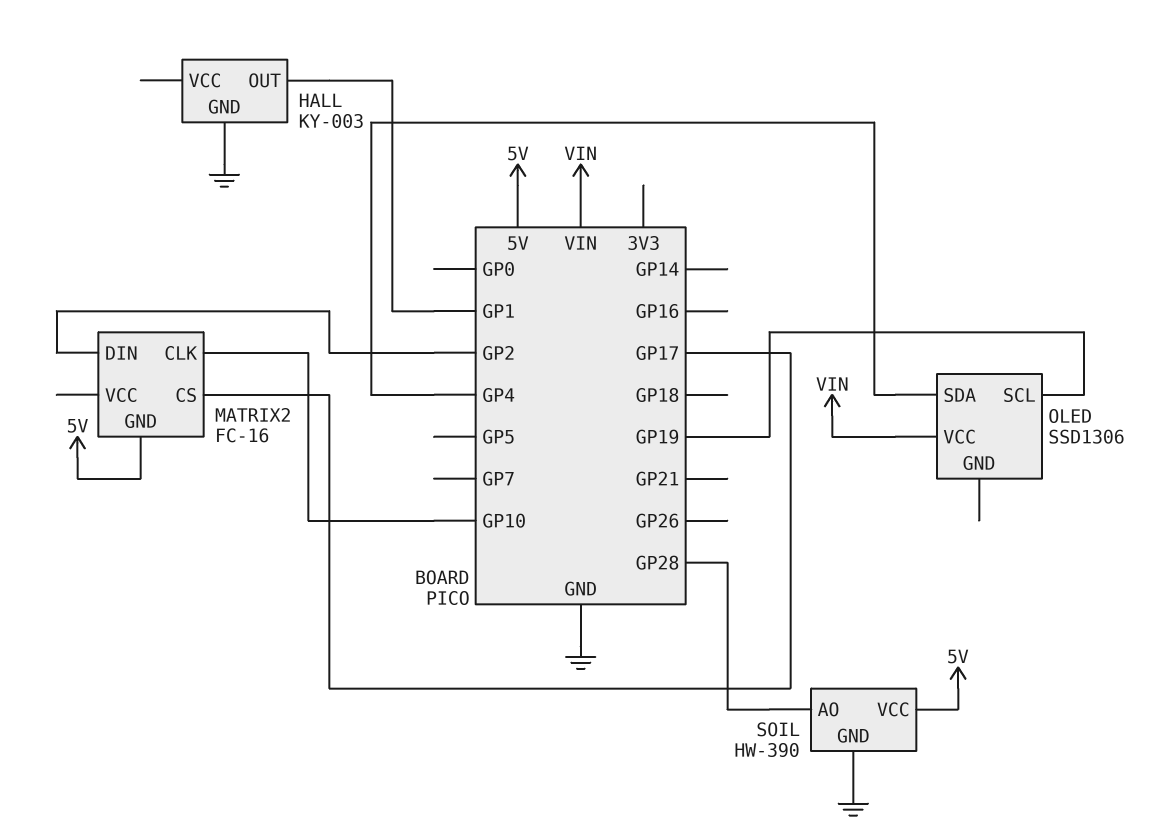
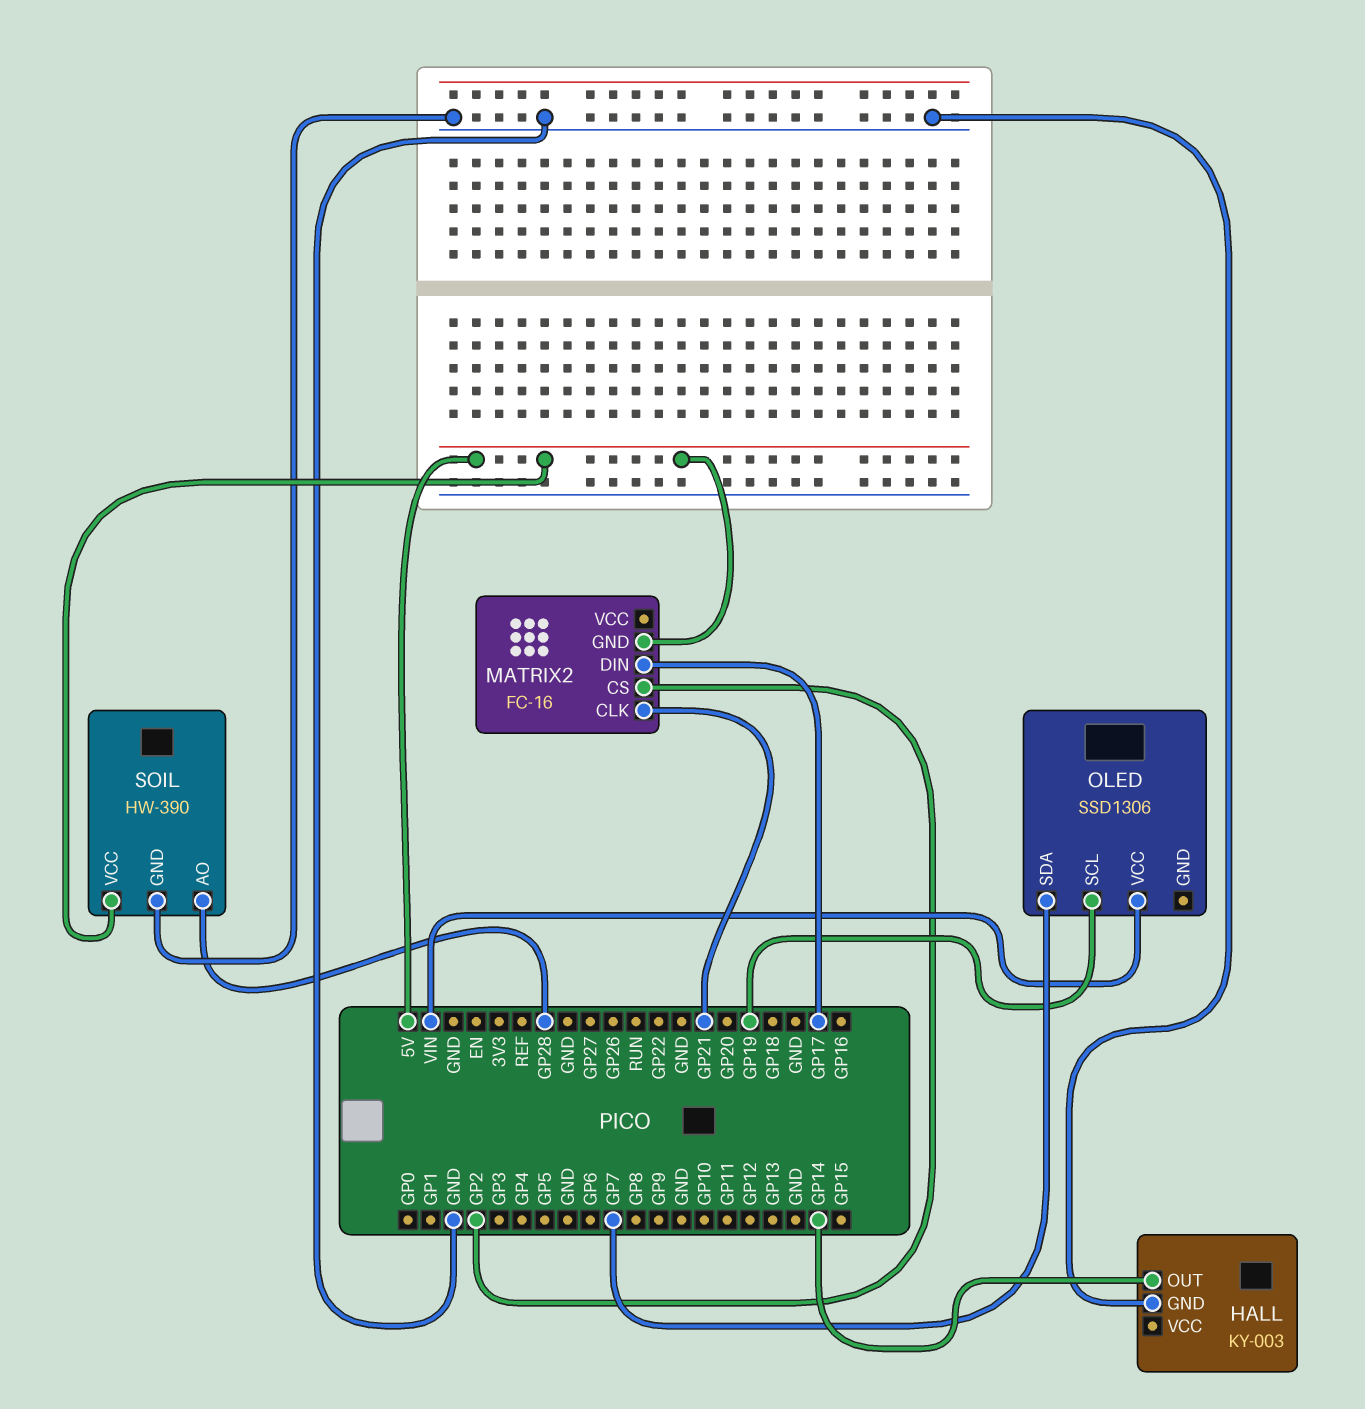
HALL pin OUT: GP1 -> GP14
MATRIX2 pin CLK: GP10 -> GP21
MATRIX2 pin CS: GP17 -> GP2
MATRIX2 pin DIN: GP2 -> GP17
OLED pin SDA: GP4 -> GP7

